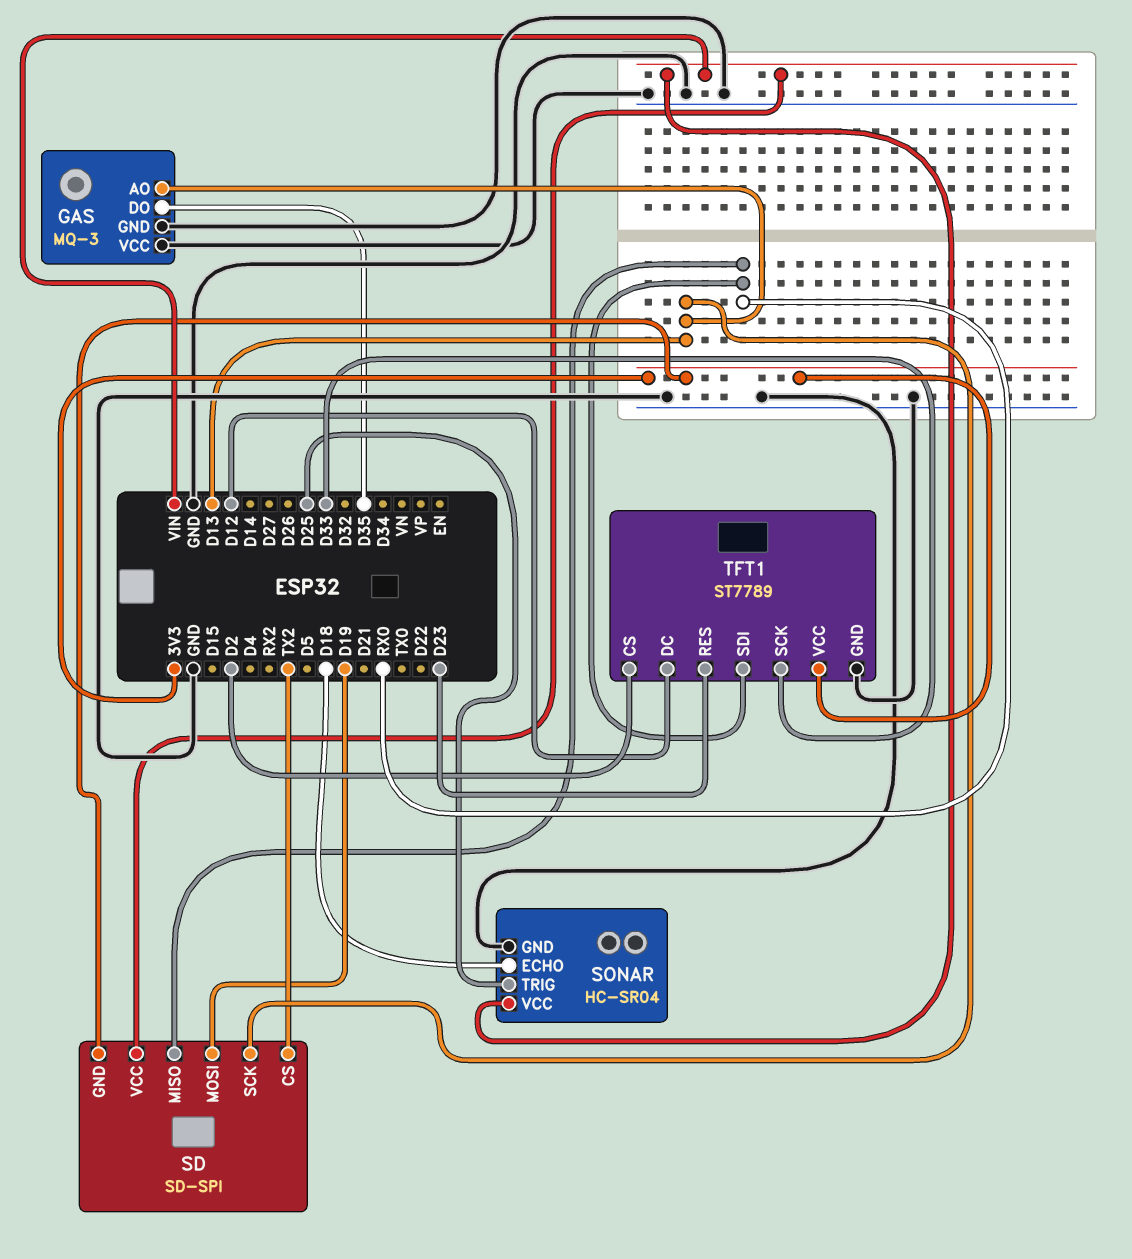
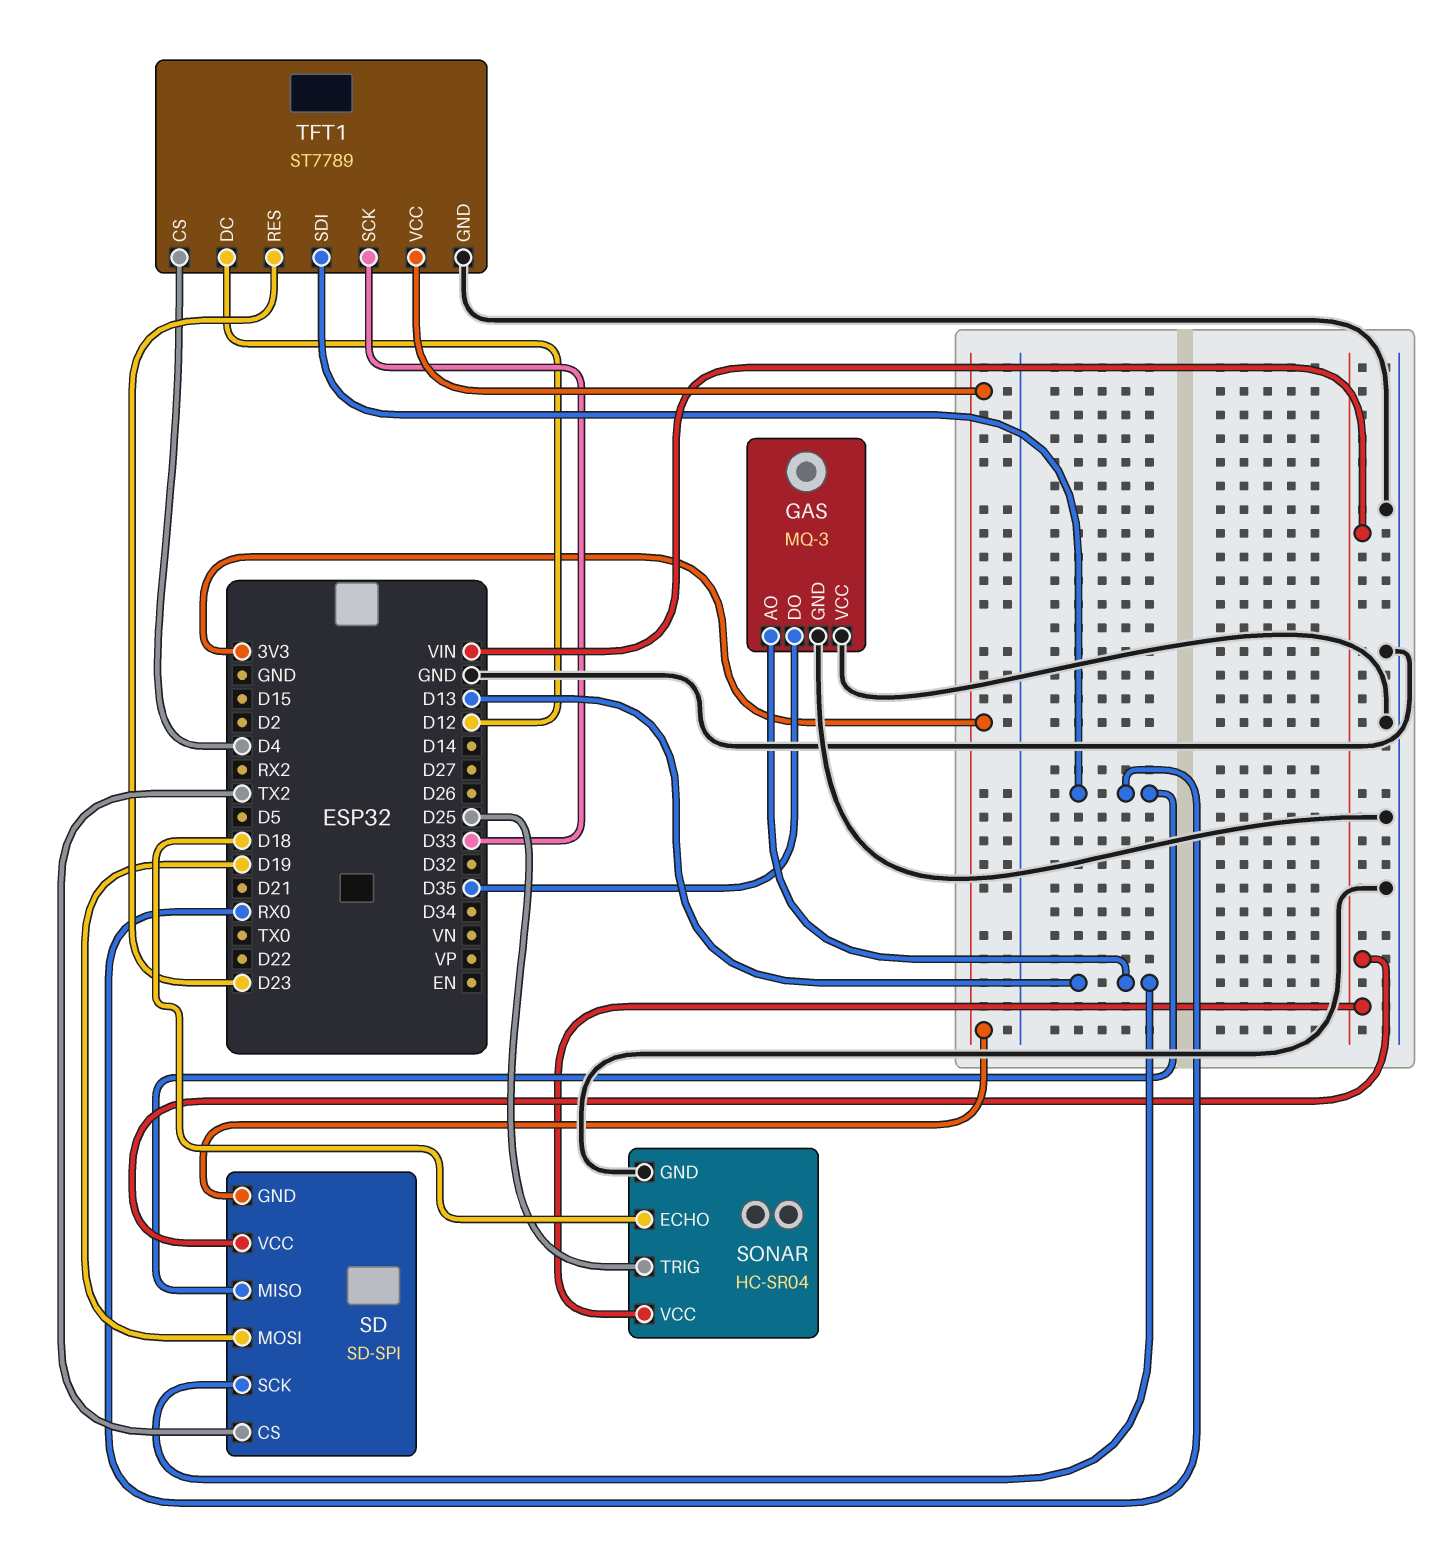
TFT1 pin CS: D2 -> D4

